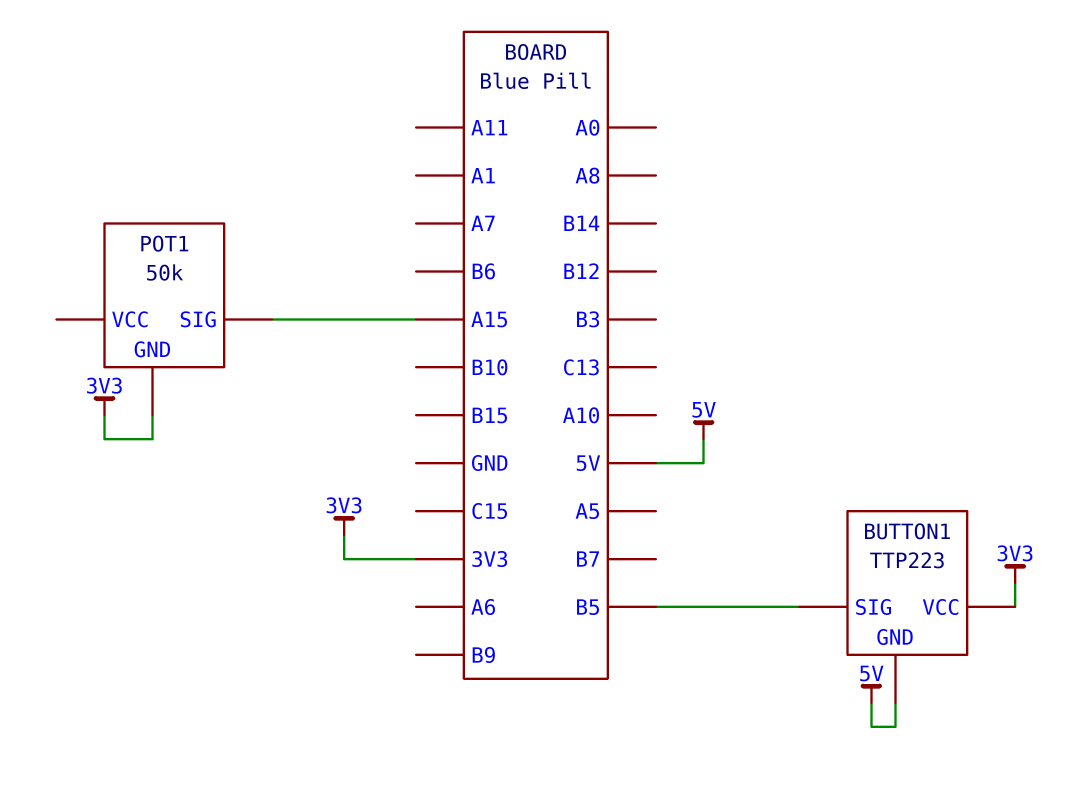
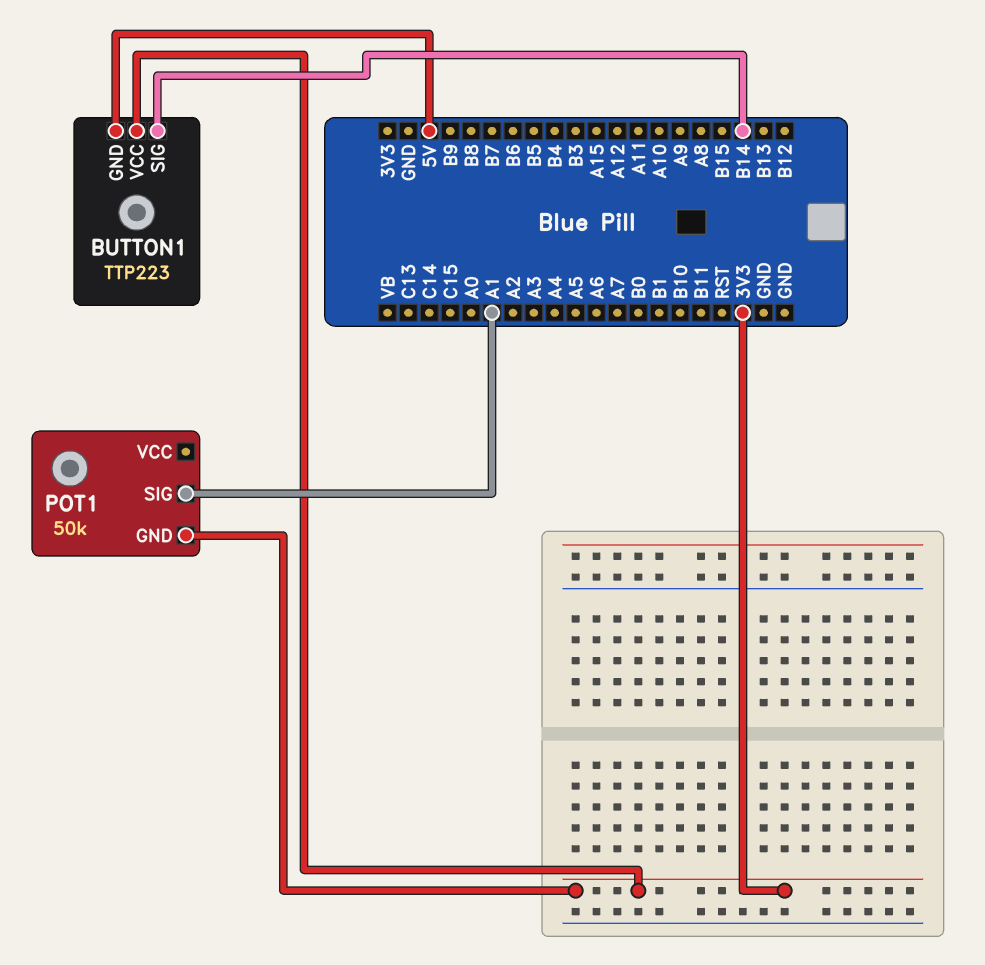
BUTTON1 pin SIG: B5 -> B14
POT1 pin SIG: A15 -> A1

